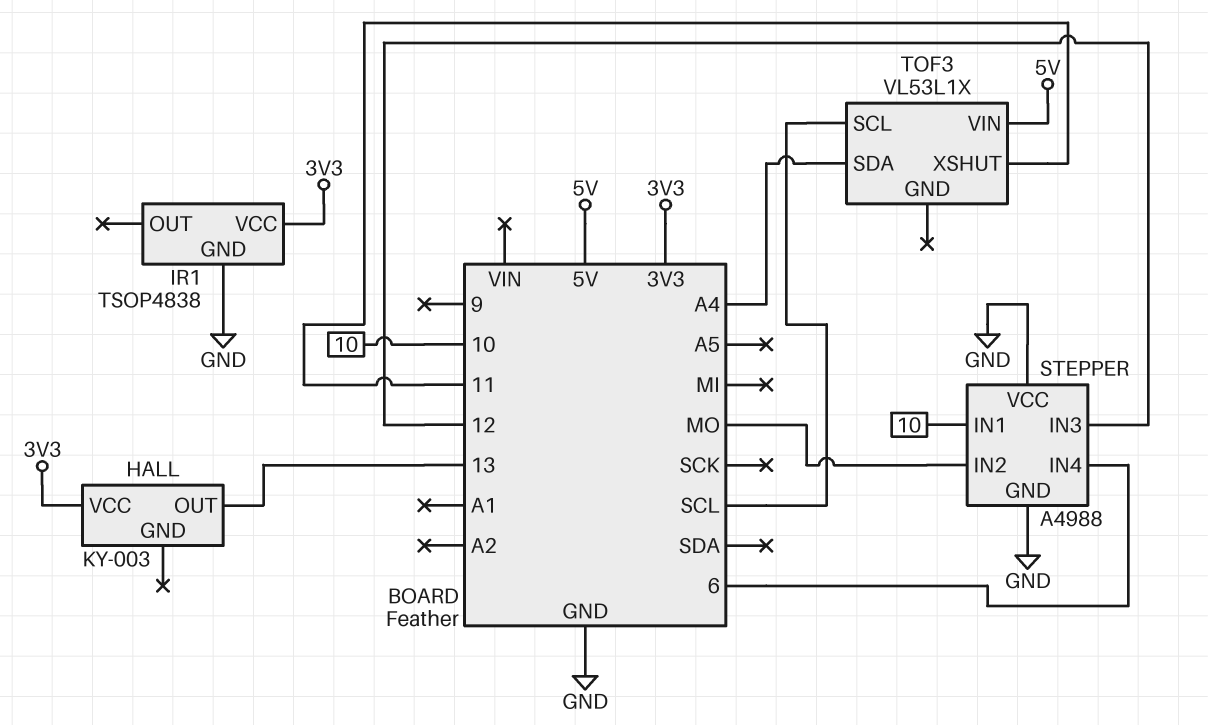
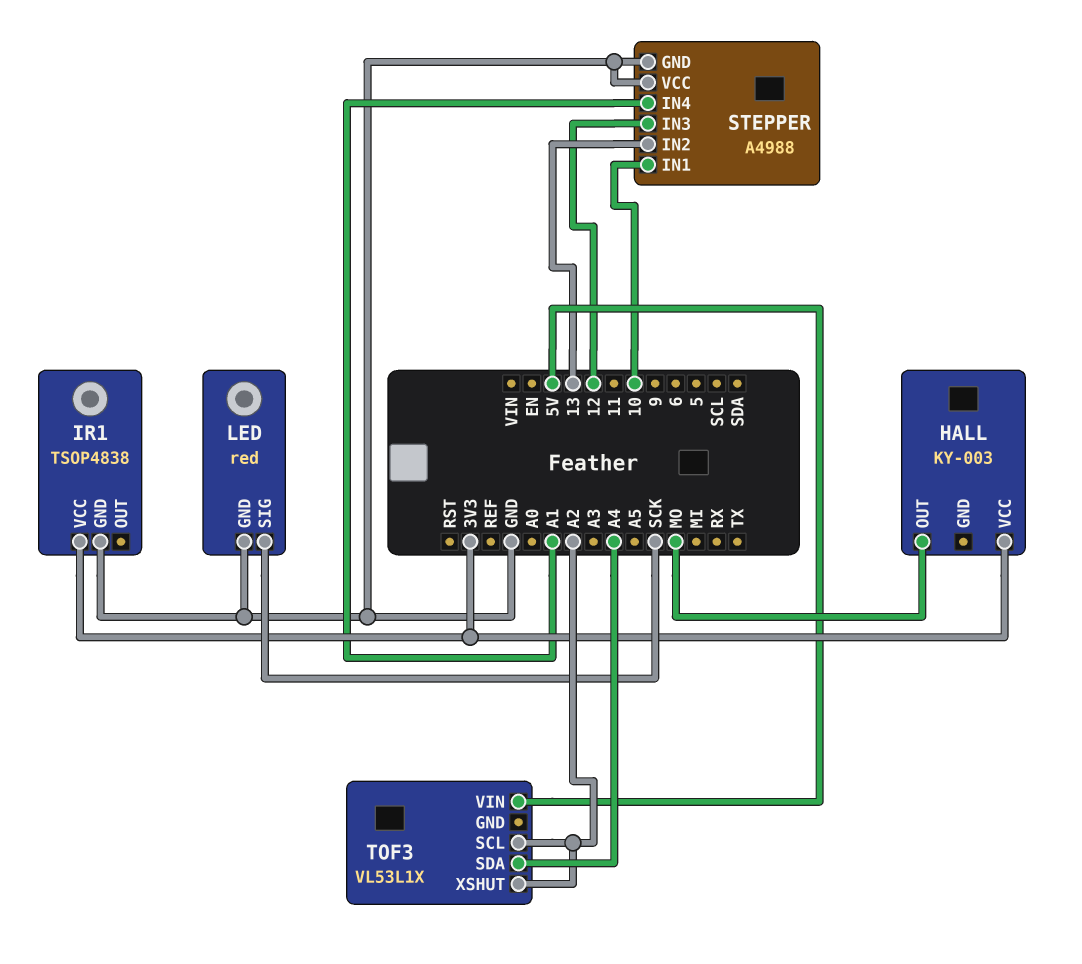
HALL pin OUT: 13 -> MO
LED: none -> red
LED pin GND: none -> GND
LED pin SIG: none -> SCK
STEPPER pin IN2: MO -> 13
STEPPER pin IN4: 6 -> A1
TOF3 pin SCL: SCL -> A2
TOF3 pin XSHUT: 11 -> A2

